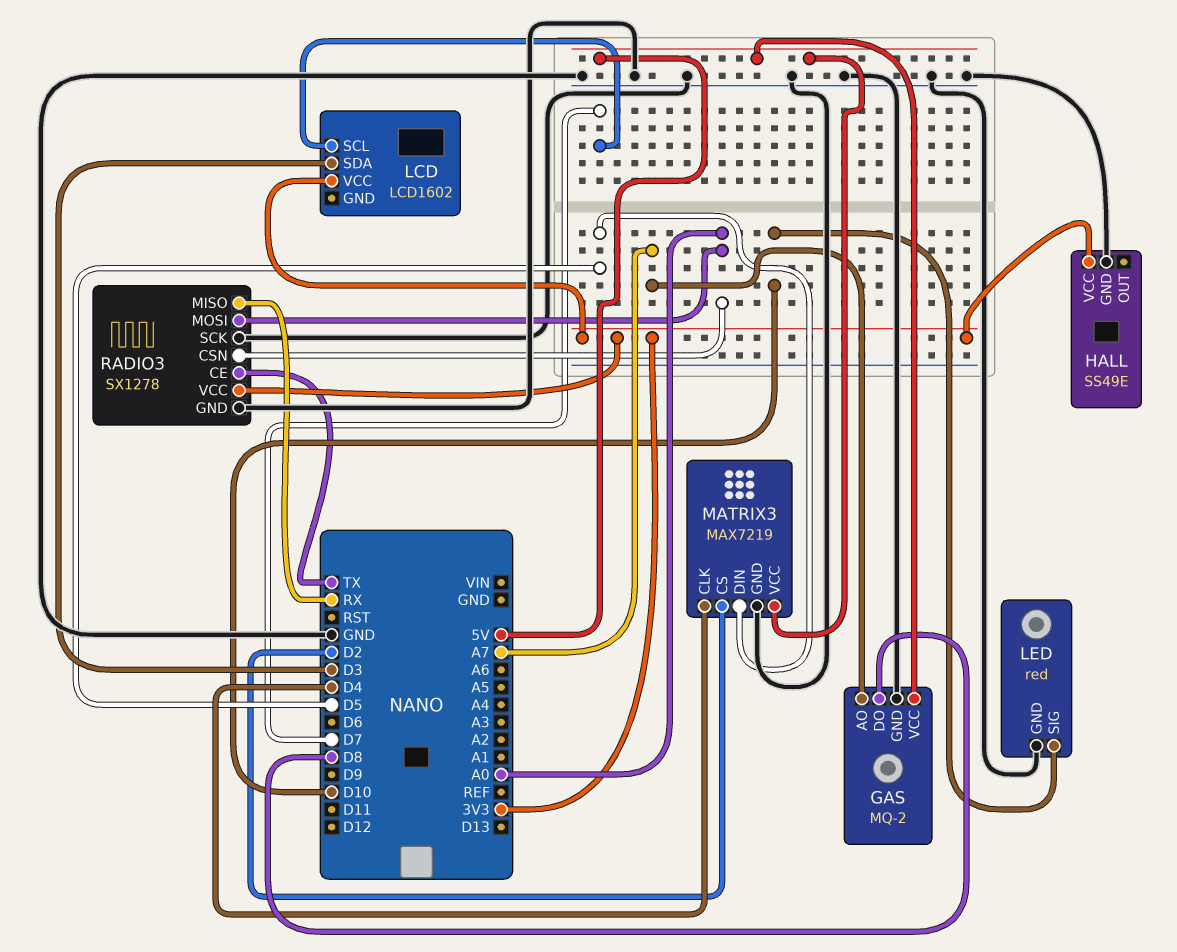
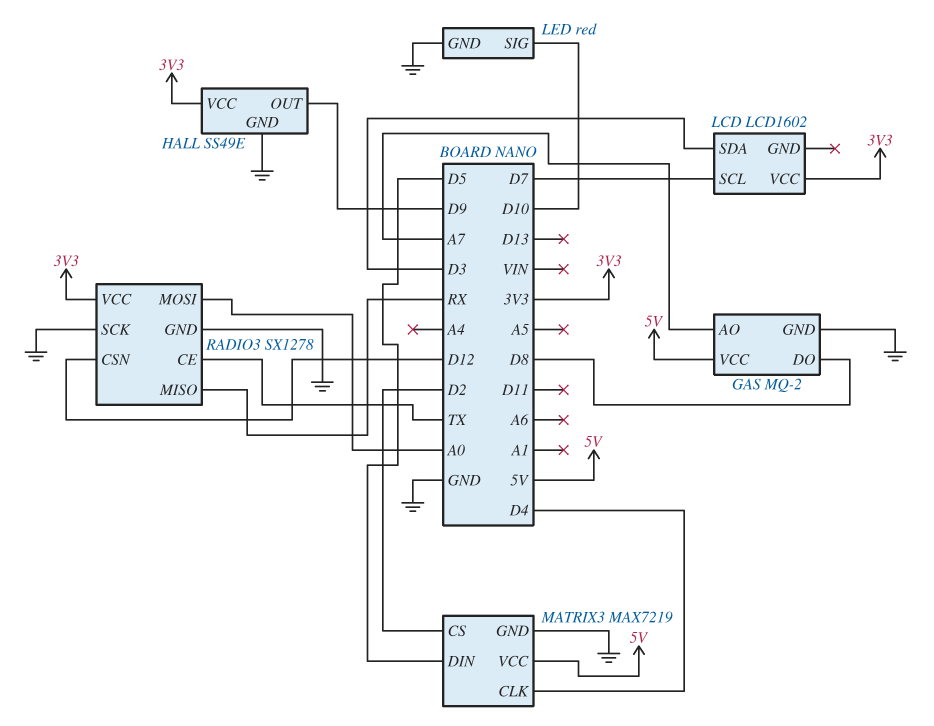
HALL pin OUT: none -> D9
RADIO3 pin CSN: A0 -> D12

